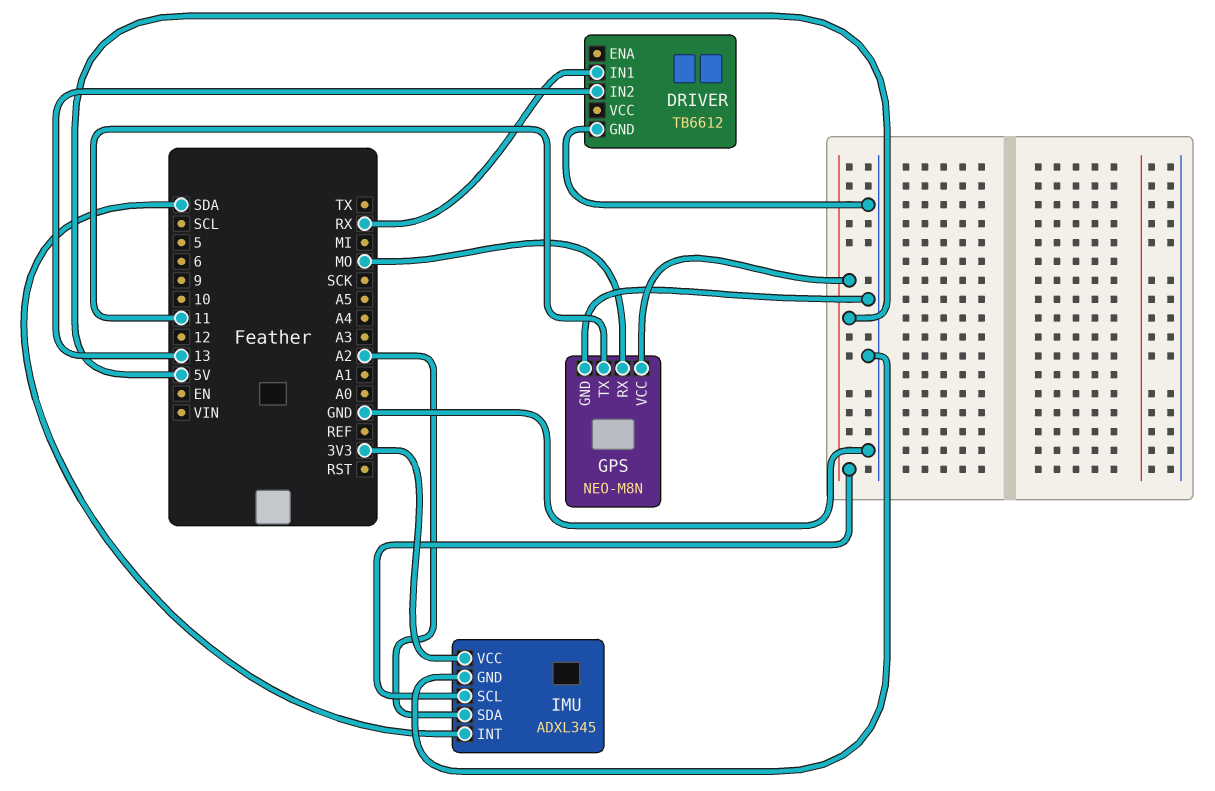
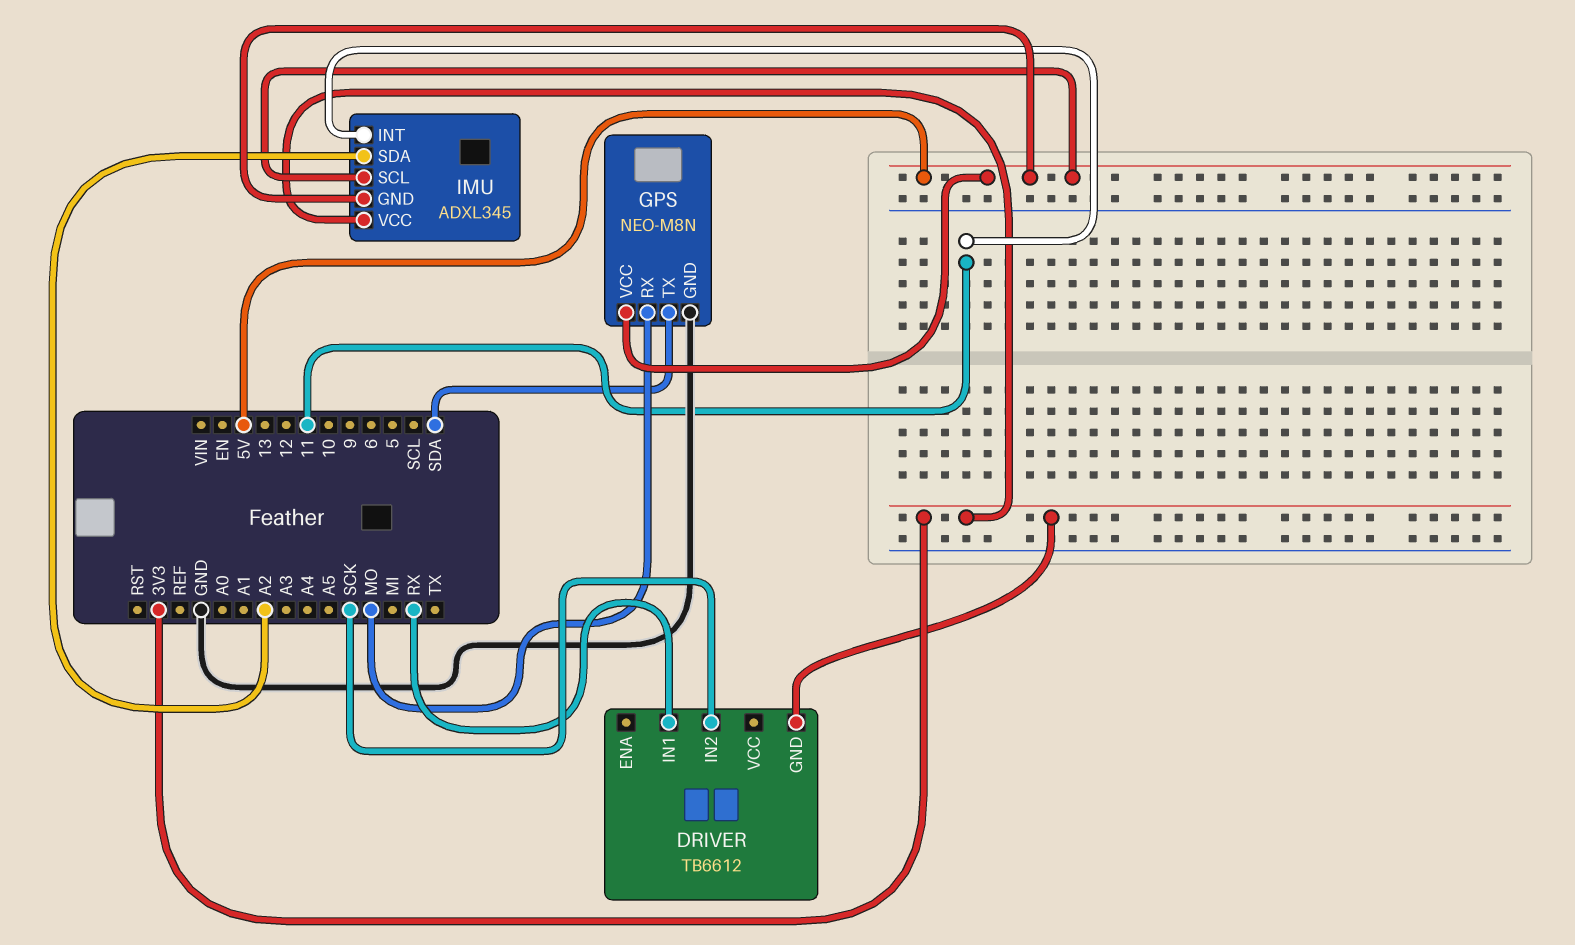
DRIVER pin GND: GND -> 3V3
DRIVER pin IN2: 13 -> SCK
GPS pin TX: 11 -> SDA
IMU pin GND: GND -> 5V
IMU pin INT: SDA -> 11

